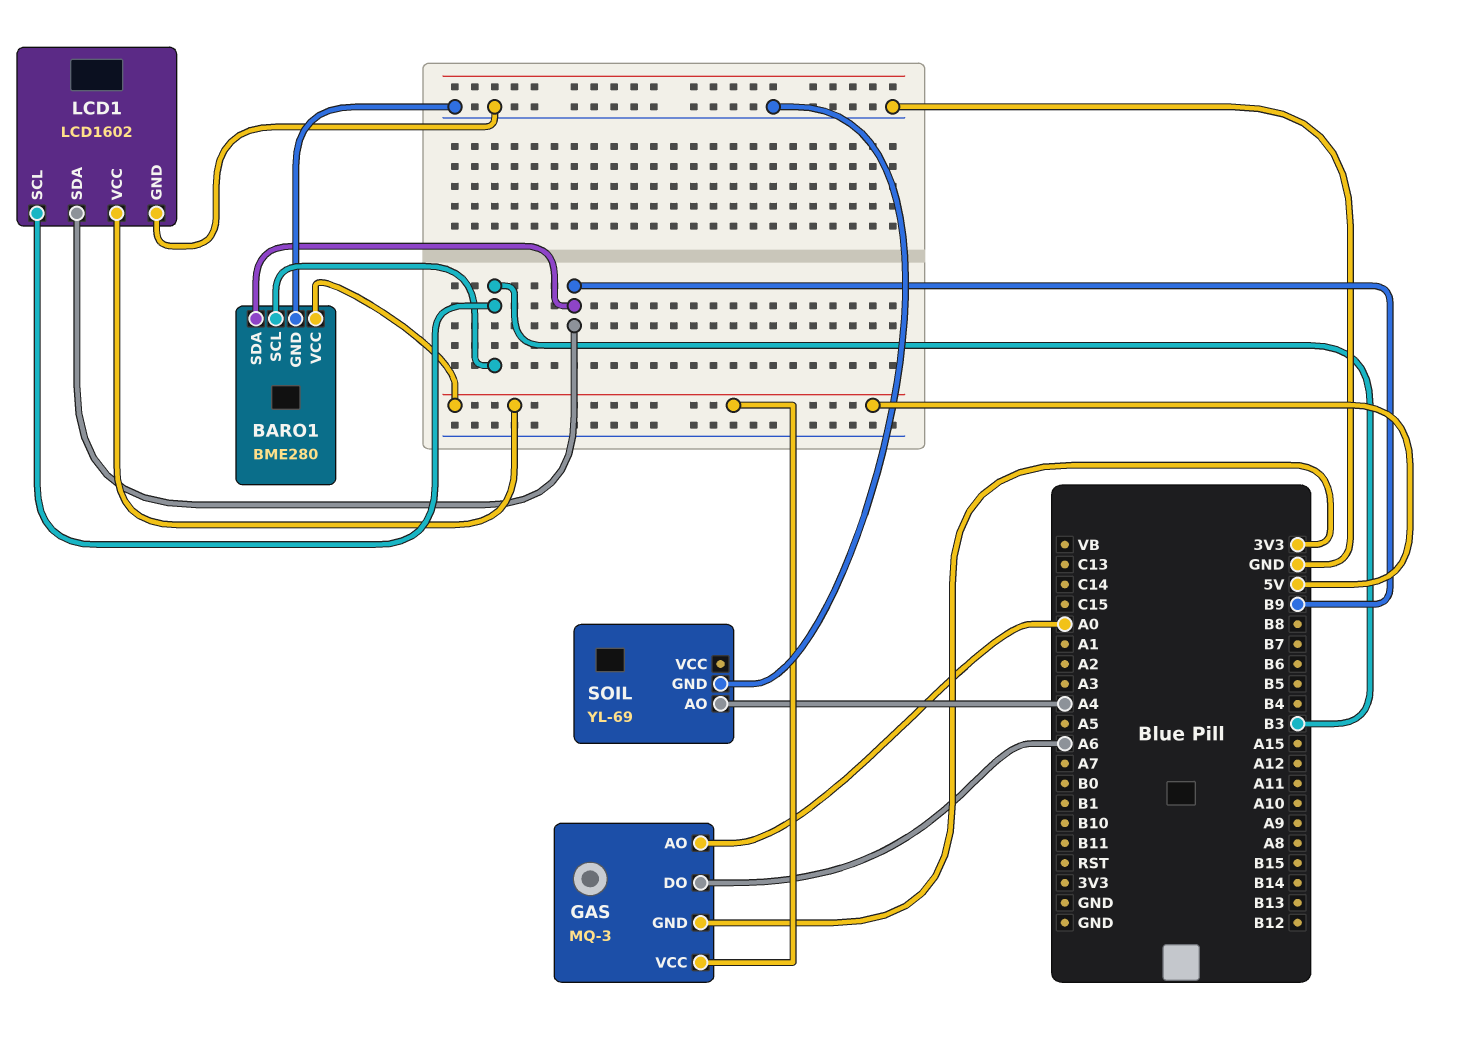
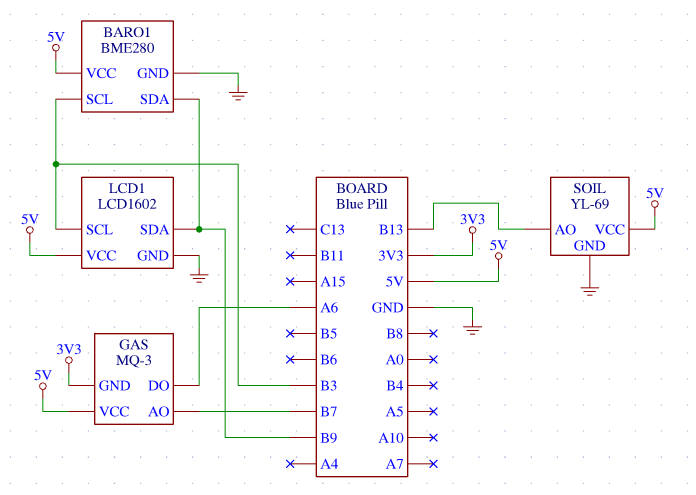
GAS pin AO: A0 -> B7
SOIL pin AO: A4 -> B13
SOIL pin VCC: none -> 5V

